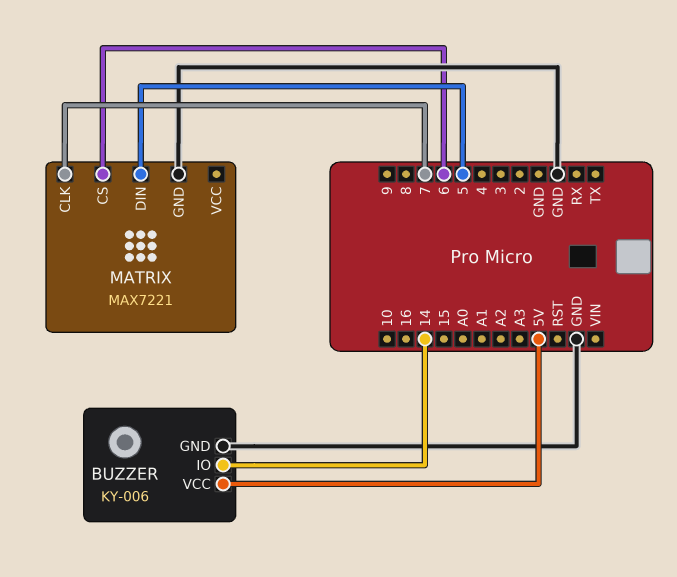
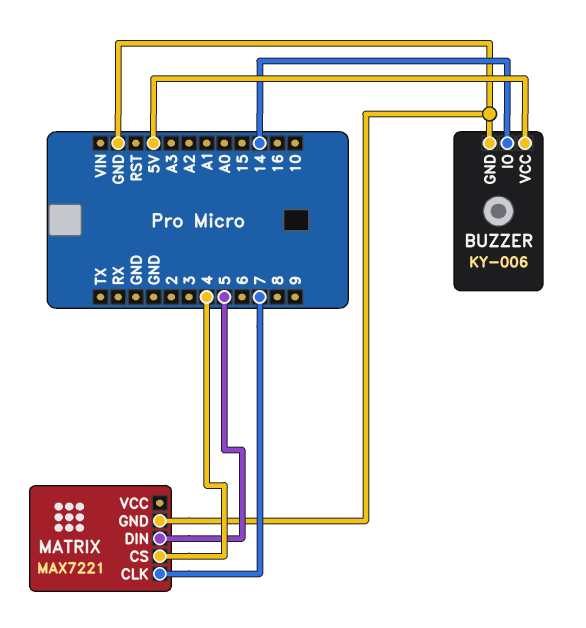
MATRIX pin CS: 6 -> 4

